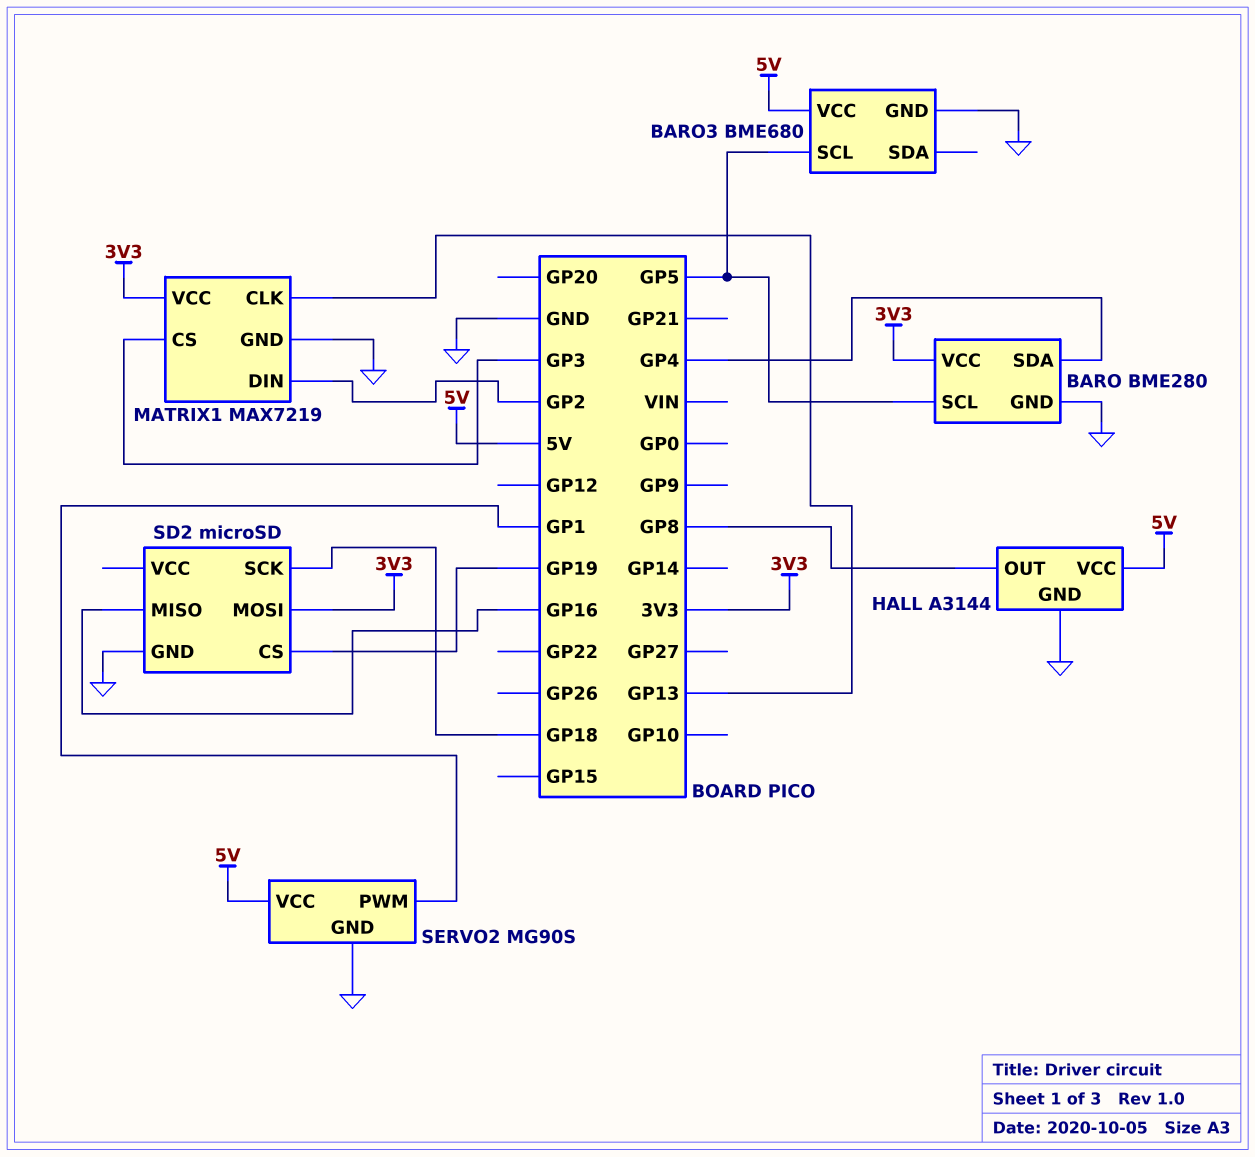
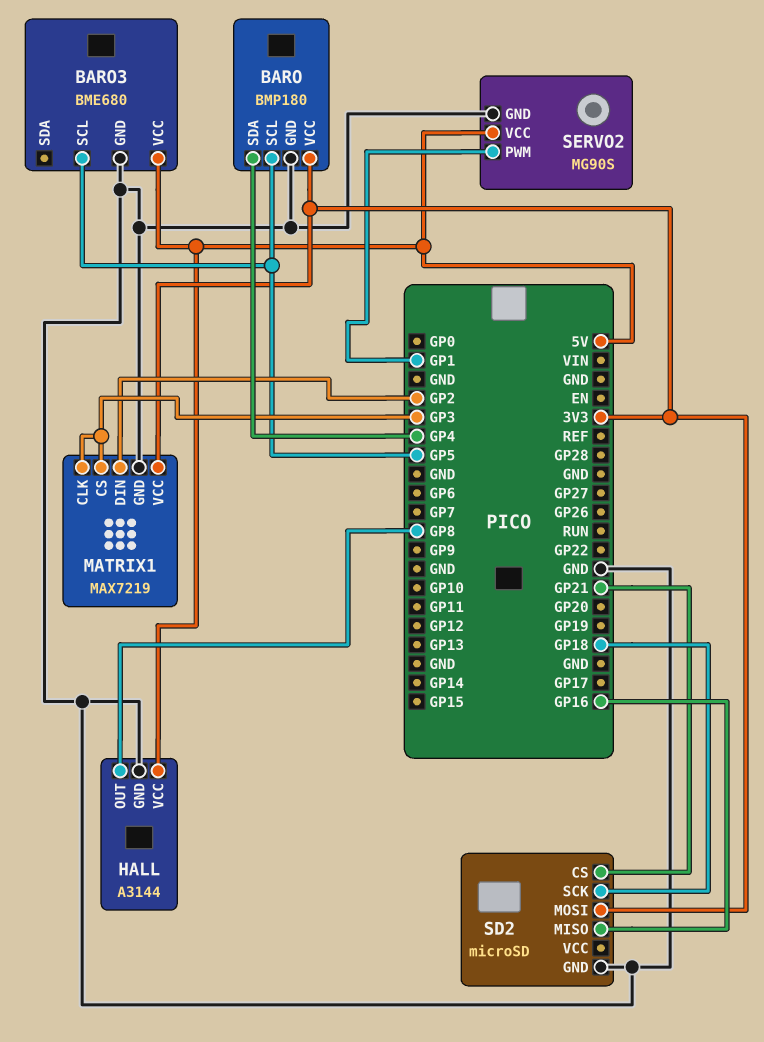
BARO: BME280 -> BMP180
MATRIX1 pin CLK: GP13 -> GP3
SD2 pin CS: GP19 -> GP21

